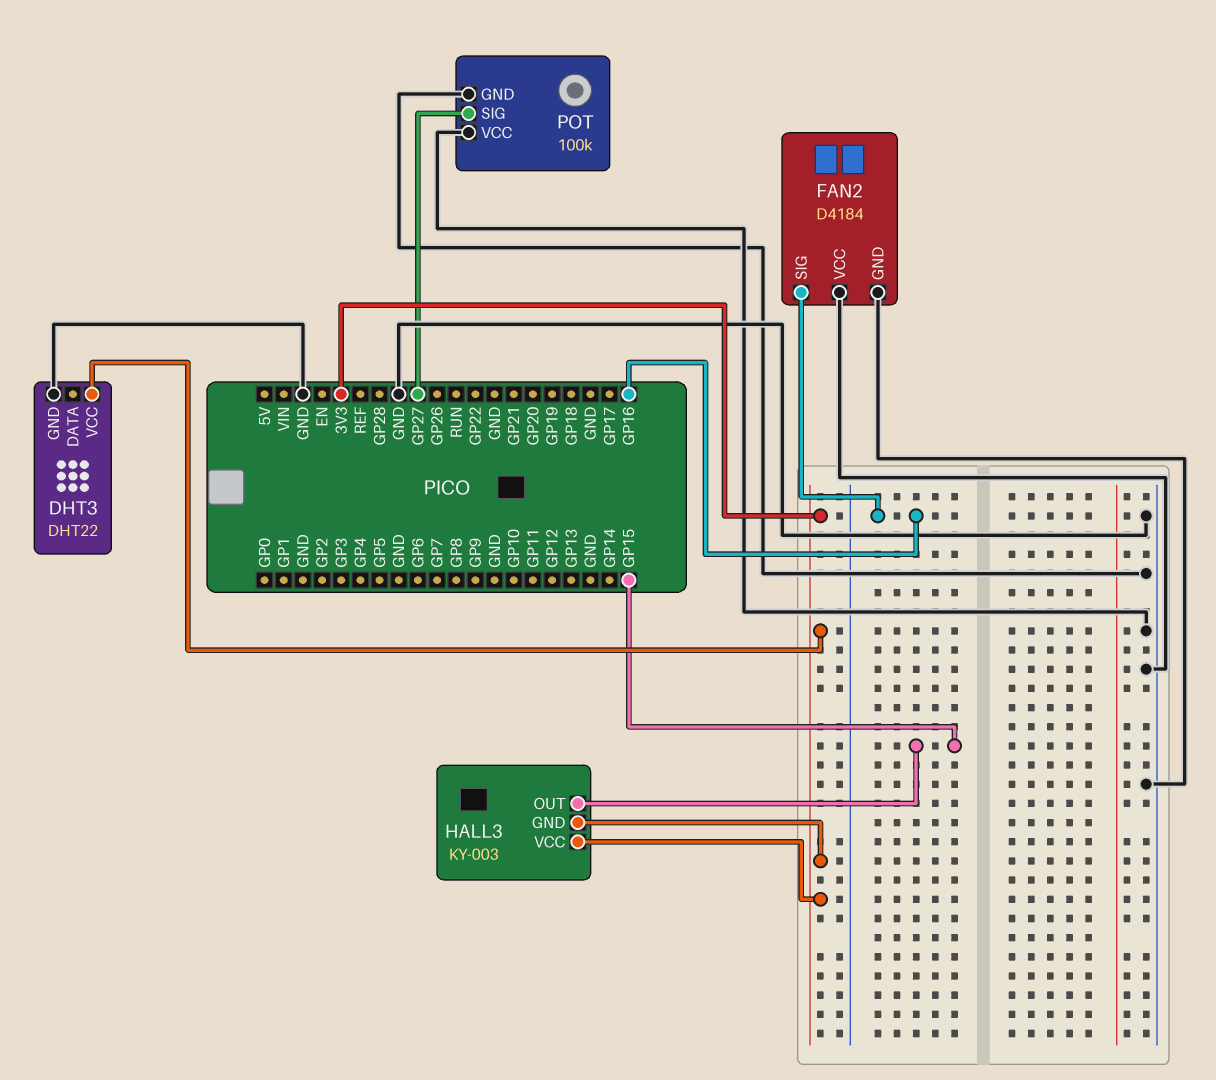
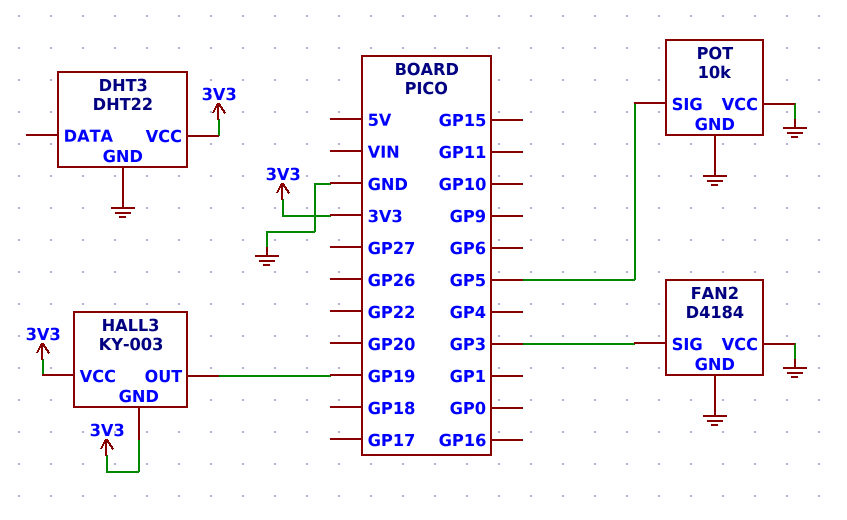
FAN2 pin SIG: GP16 -> GP3
HALL3 pin OUT: GP15 -> GP19
POT: 100k -> 10k
POT pin SIG: GP27 -> GP5

